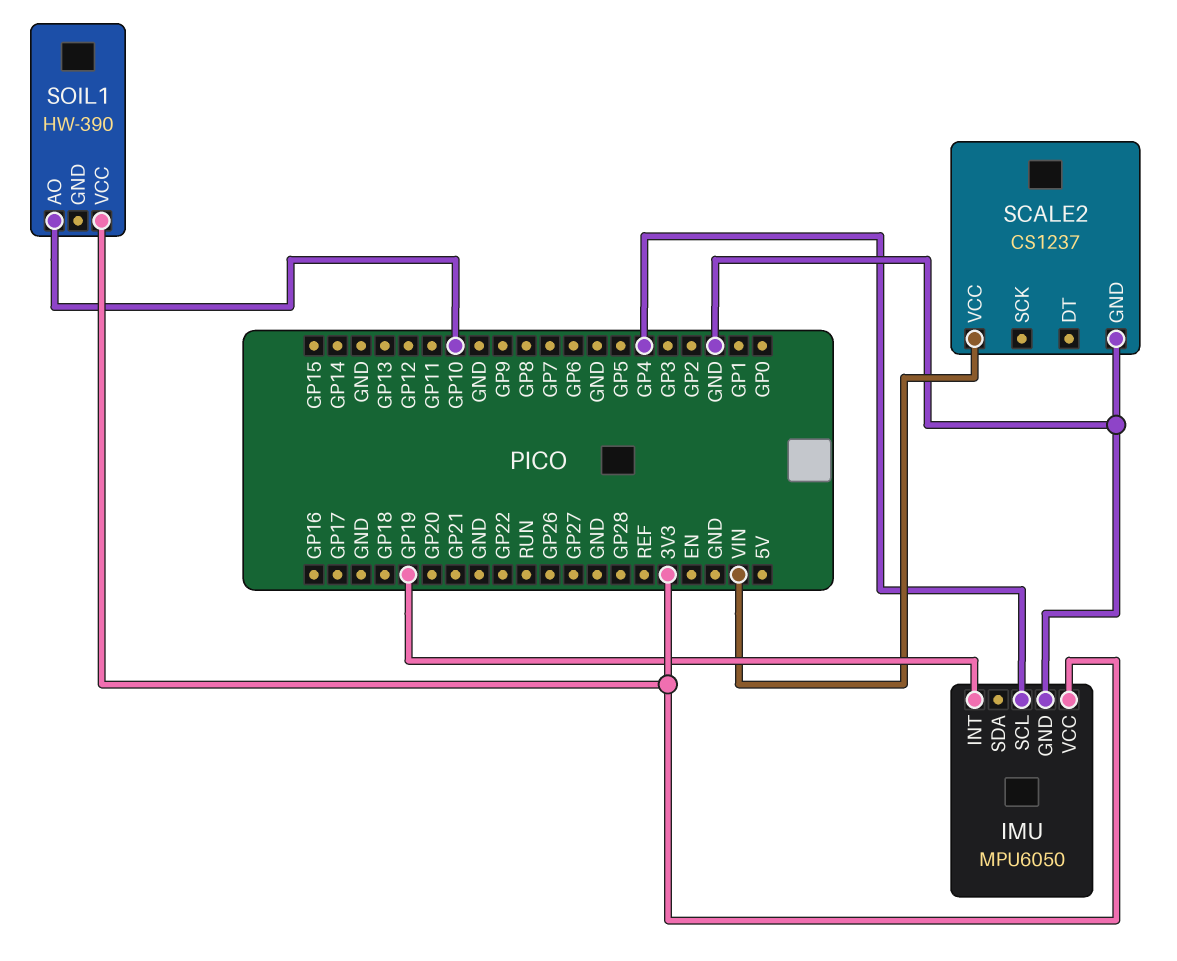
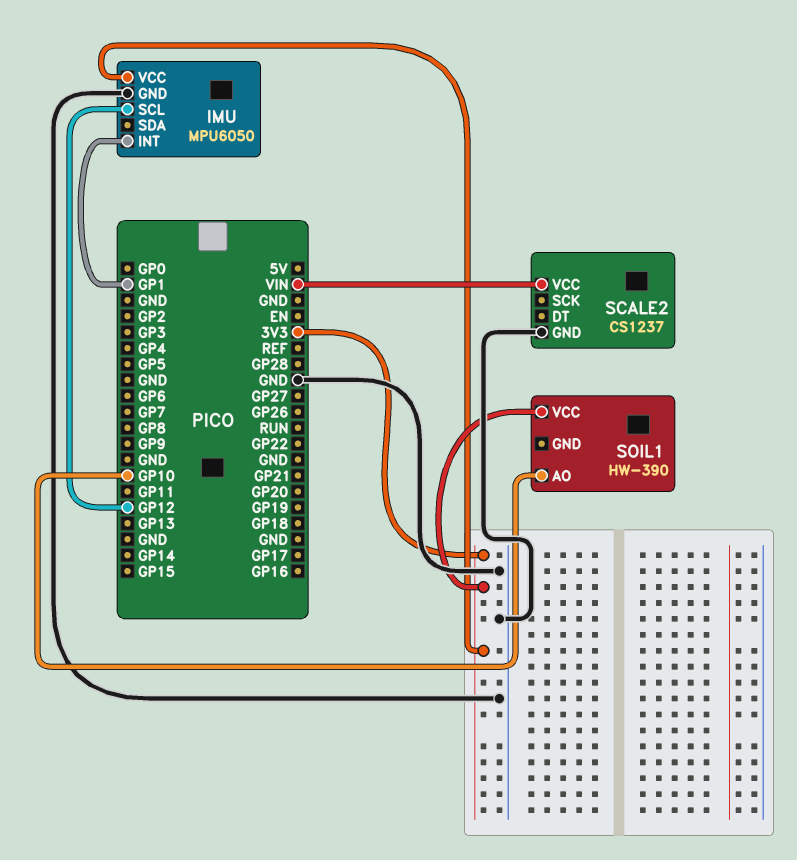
IMU pin INT: GP19 -> GP1
IMU pin SCL: GP4 -> GP12

